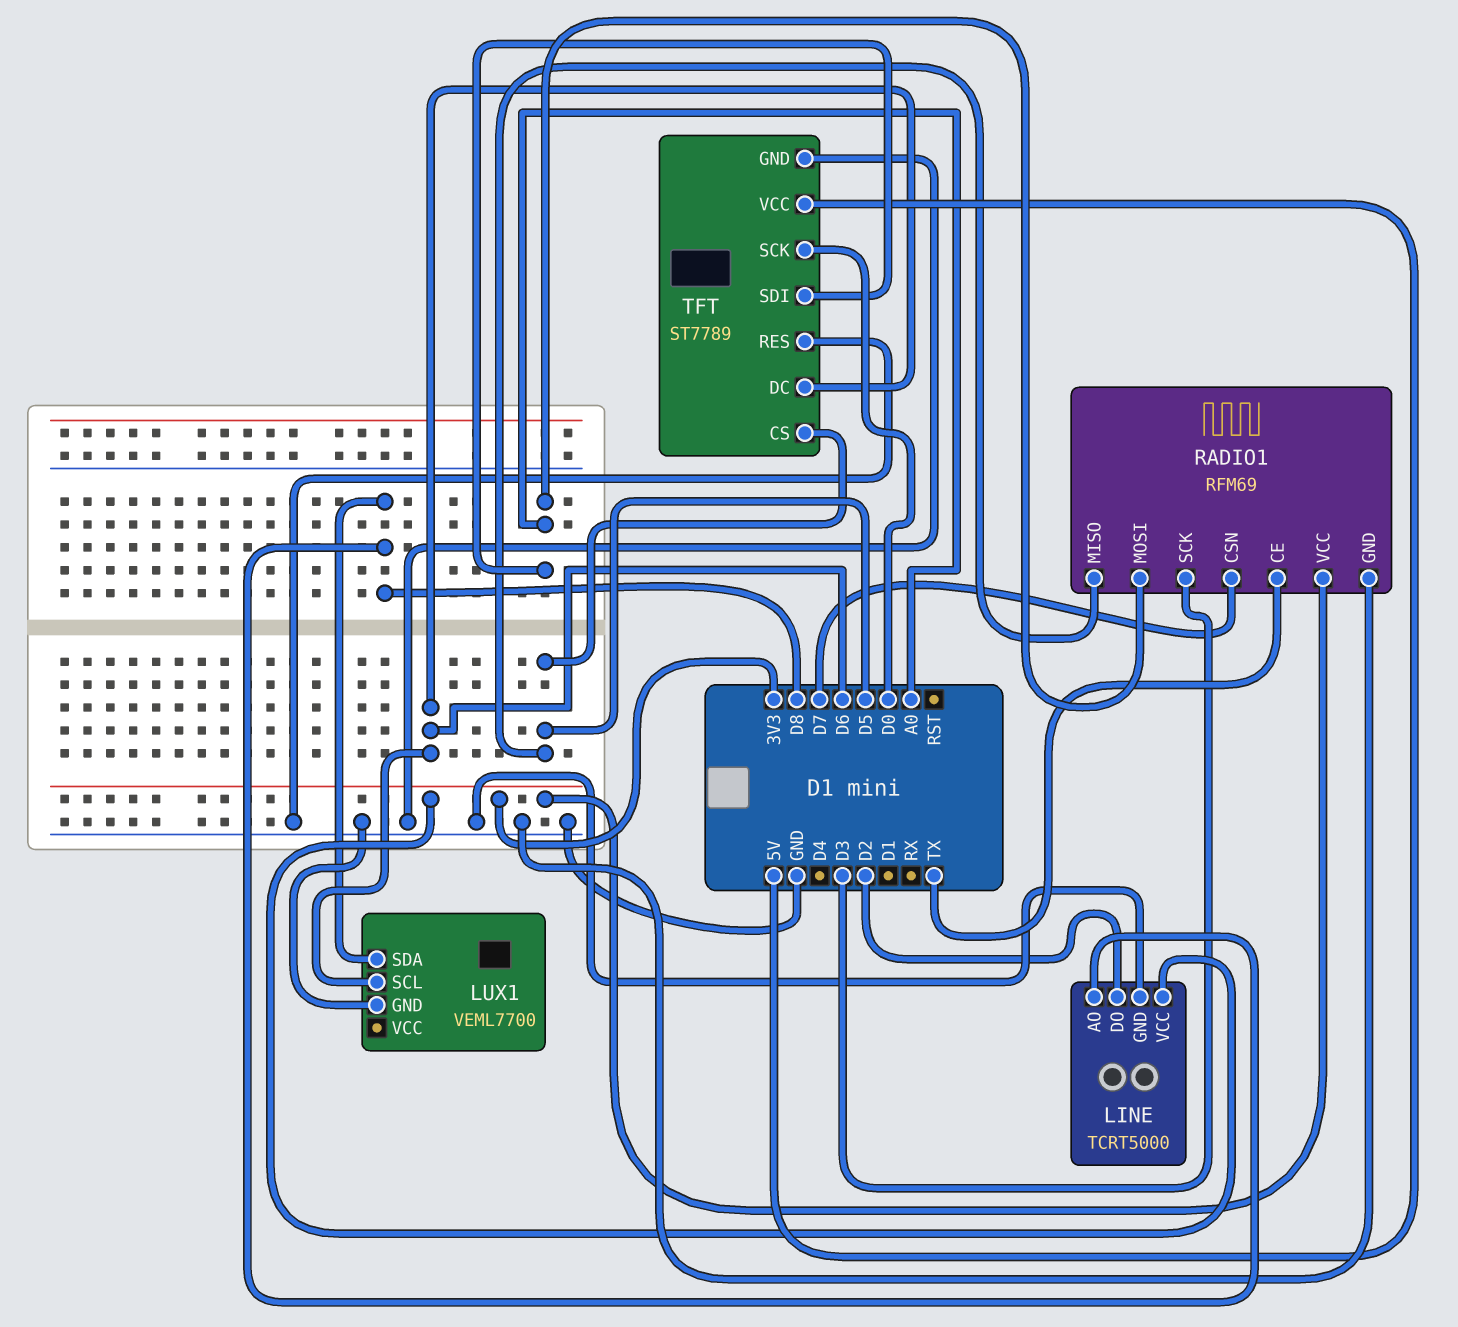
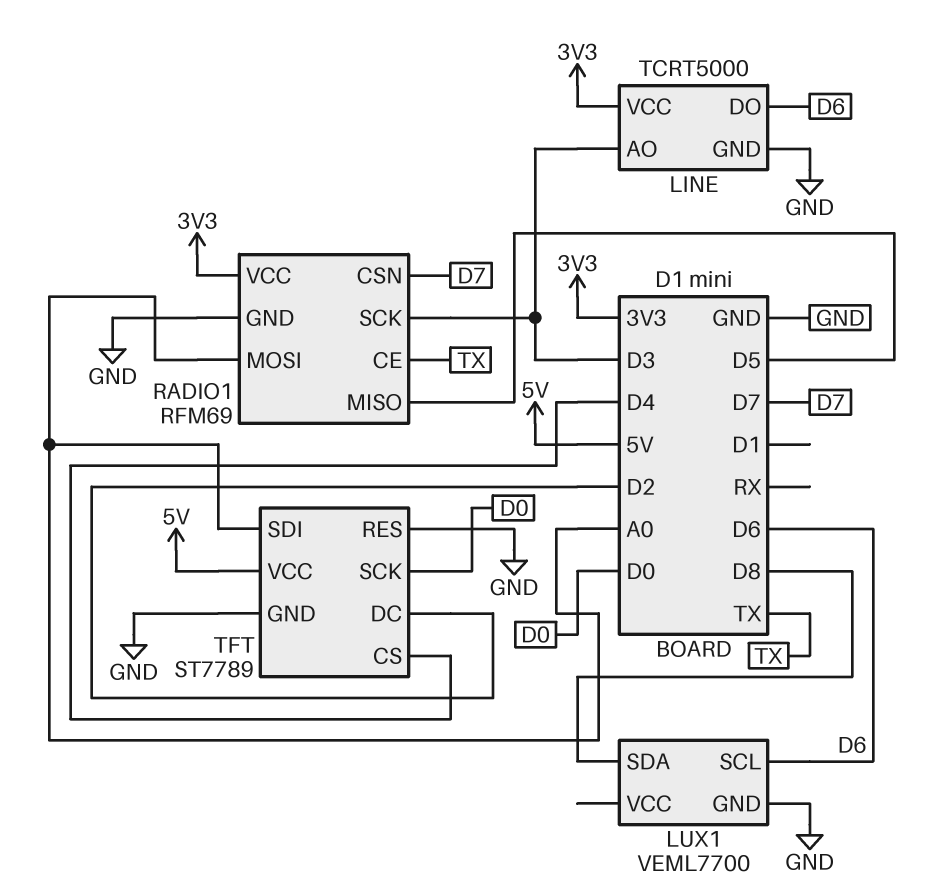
LINE pin AO: D8 -> D3
LINE pin DO: D2 -> D6
TFT pin CS: D5 -> D4
TFT pin DC: D6 -> D2

